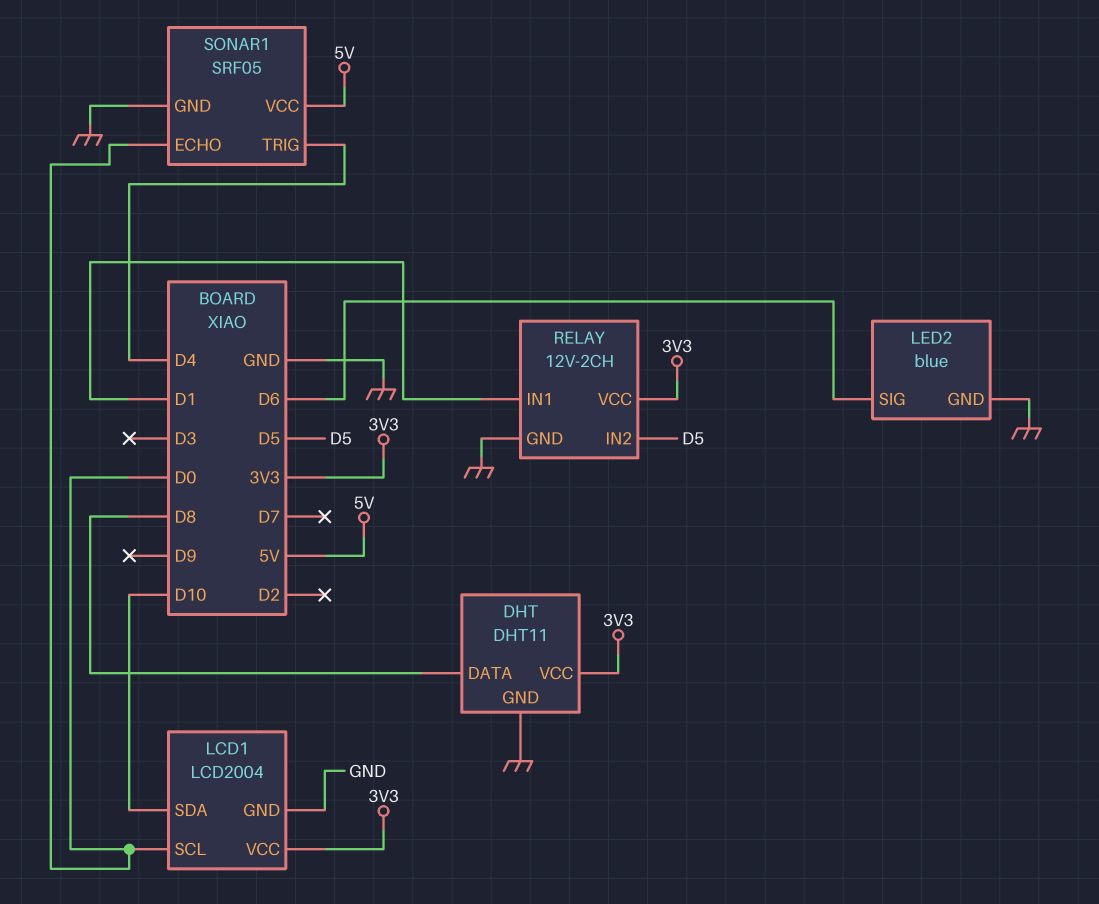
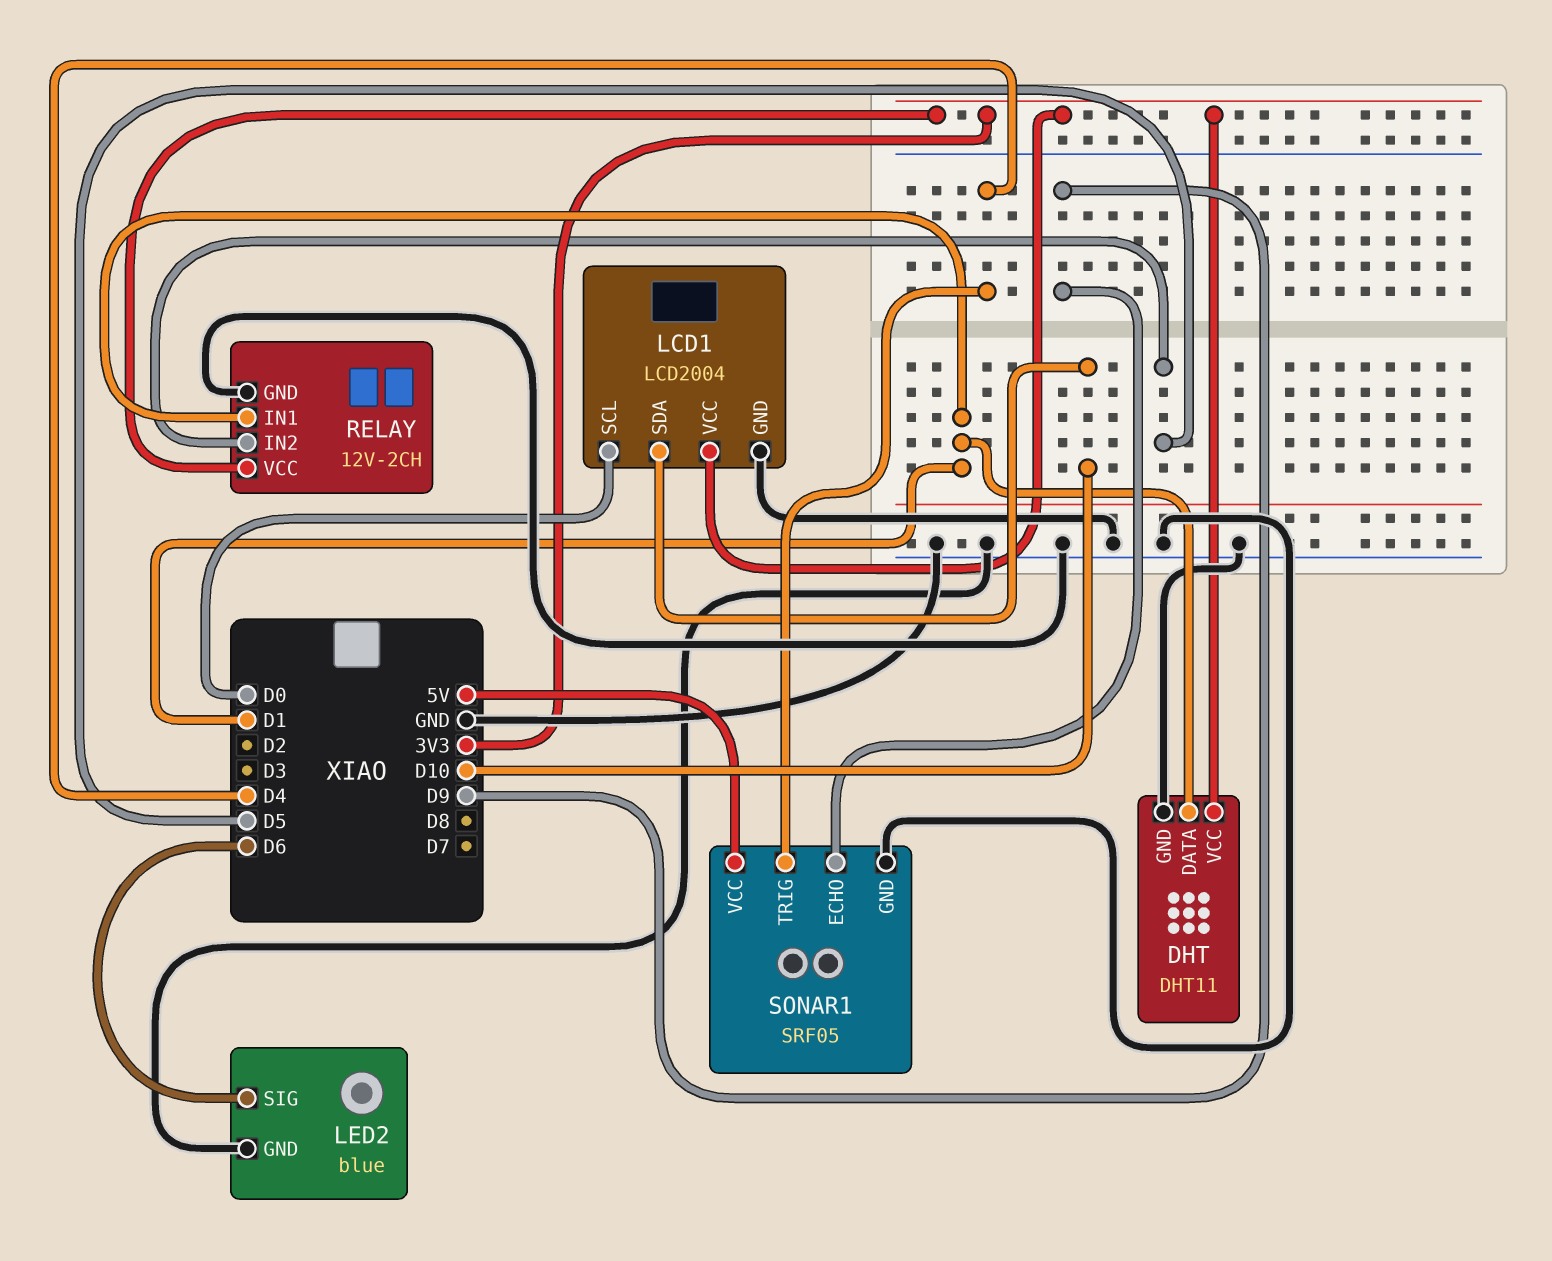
DHT pin DATA: D8 -> D1
SONAR1 pin ECHO: D0 -> D9

